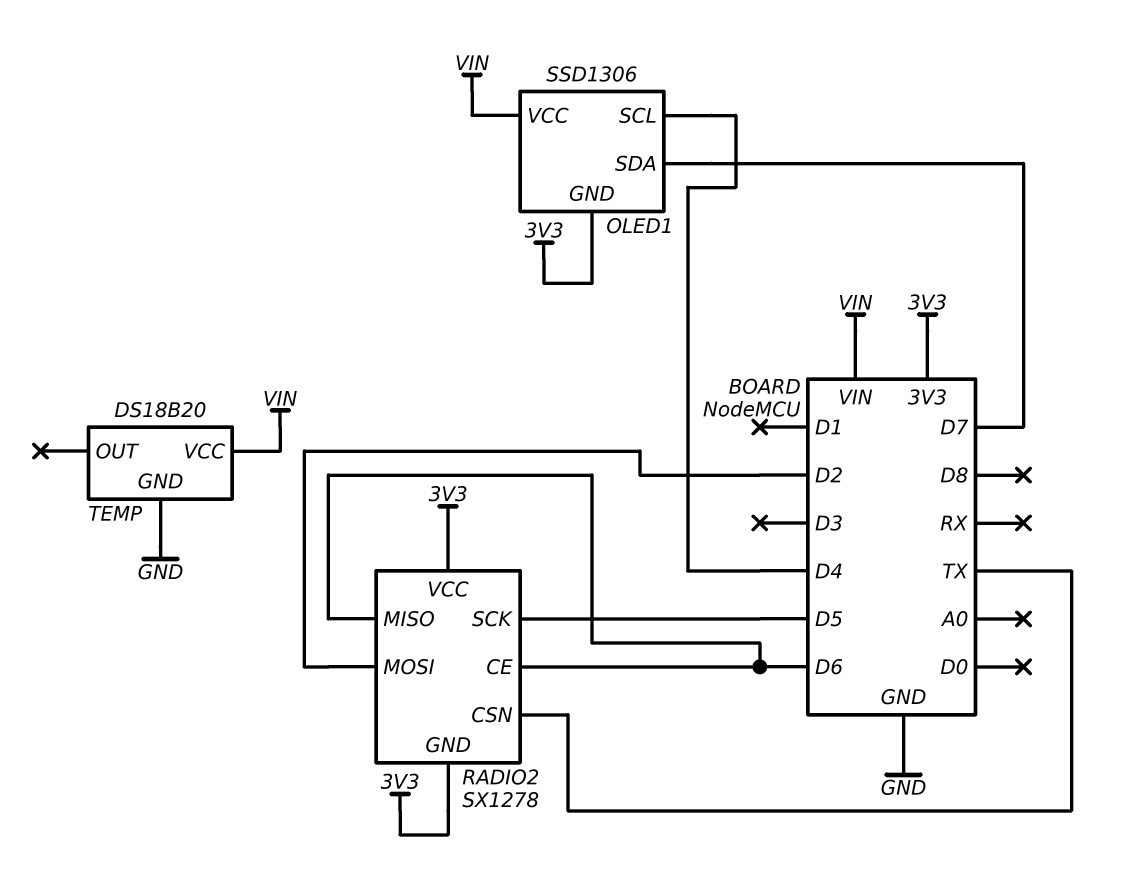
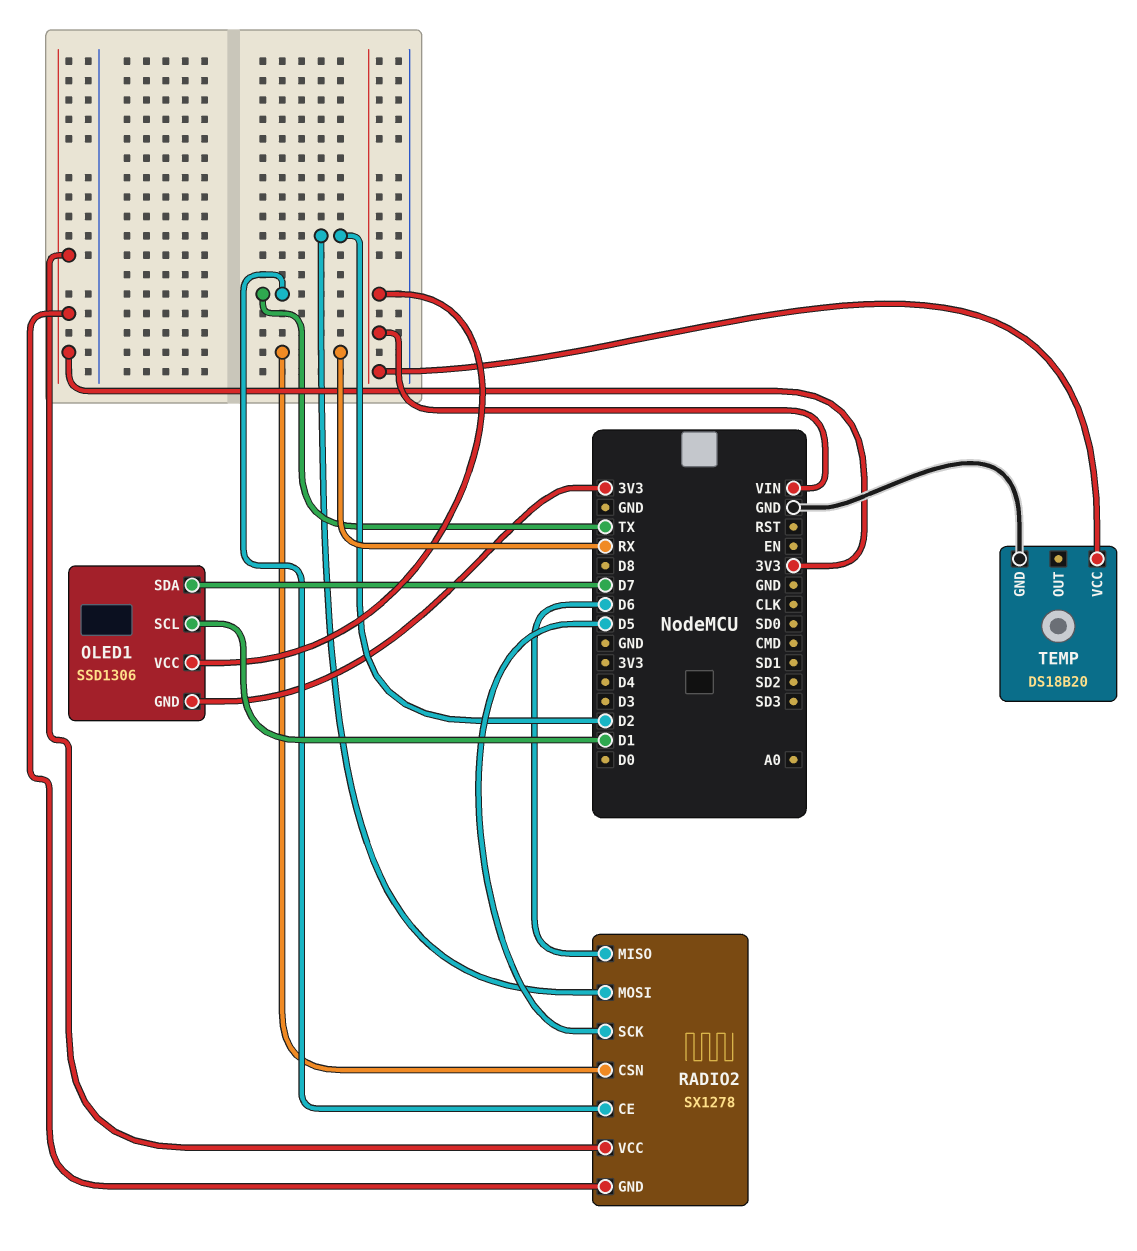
OLED1 pin SCL: D4 -> D1
RADIO2 pin CE: D6 -> TX
RADIO2 pin CSN: TX -> RX

